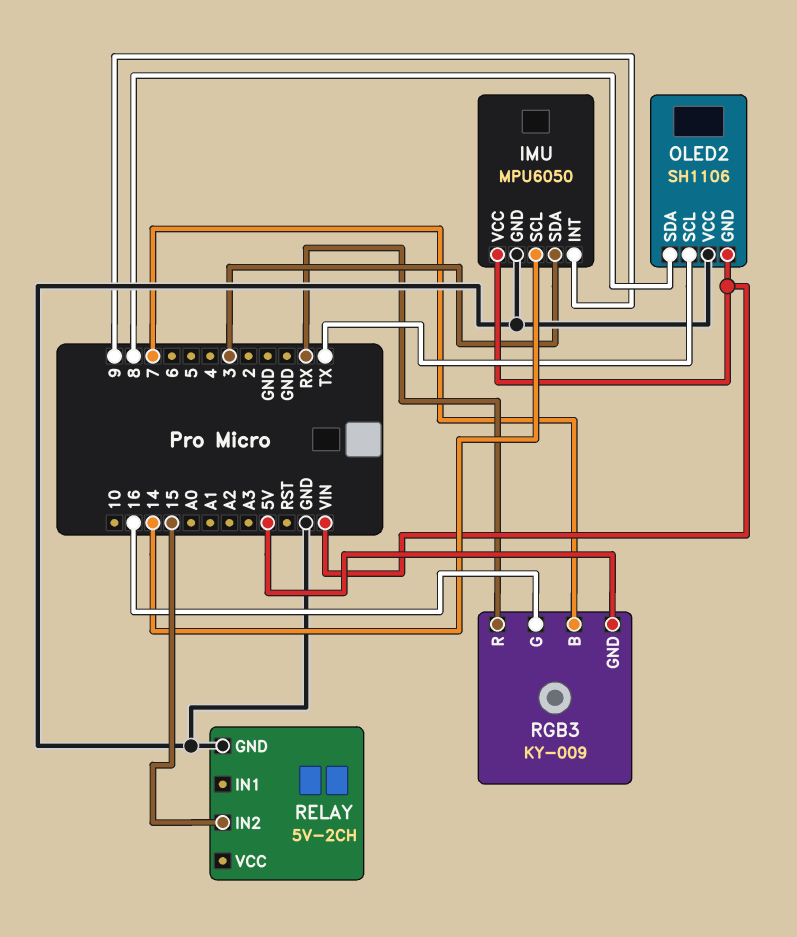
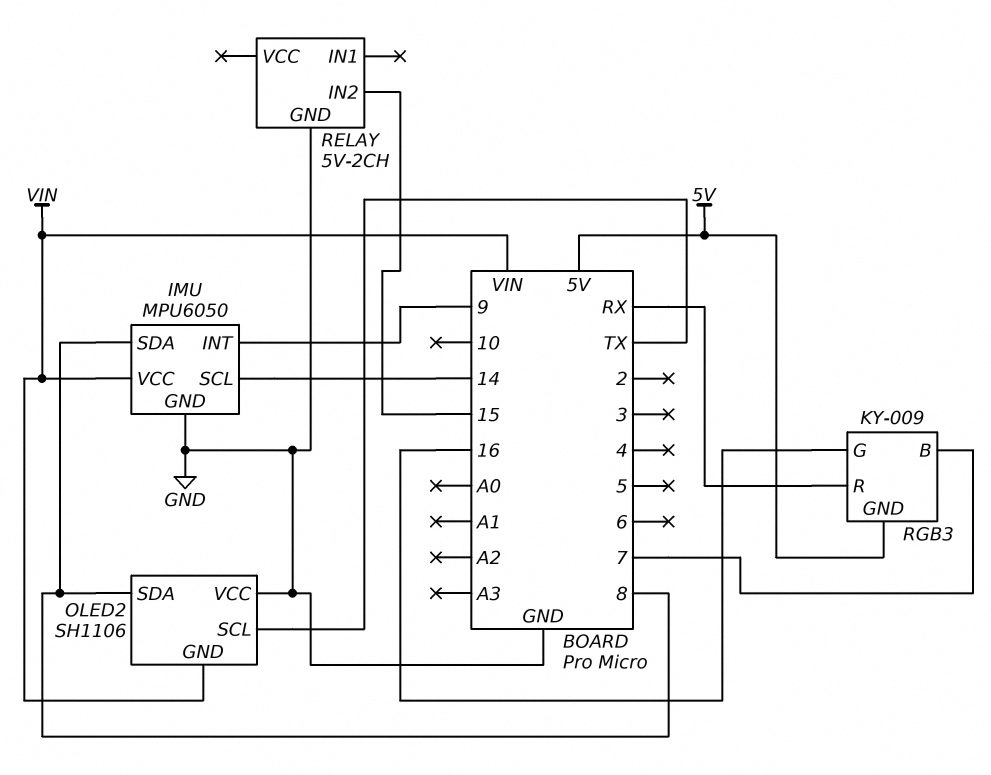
IMU pin SDA: 3 -> 8

